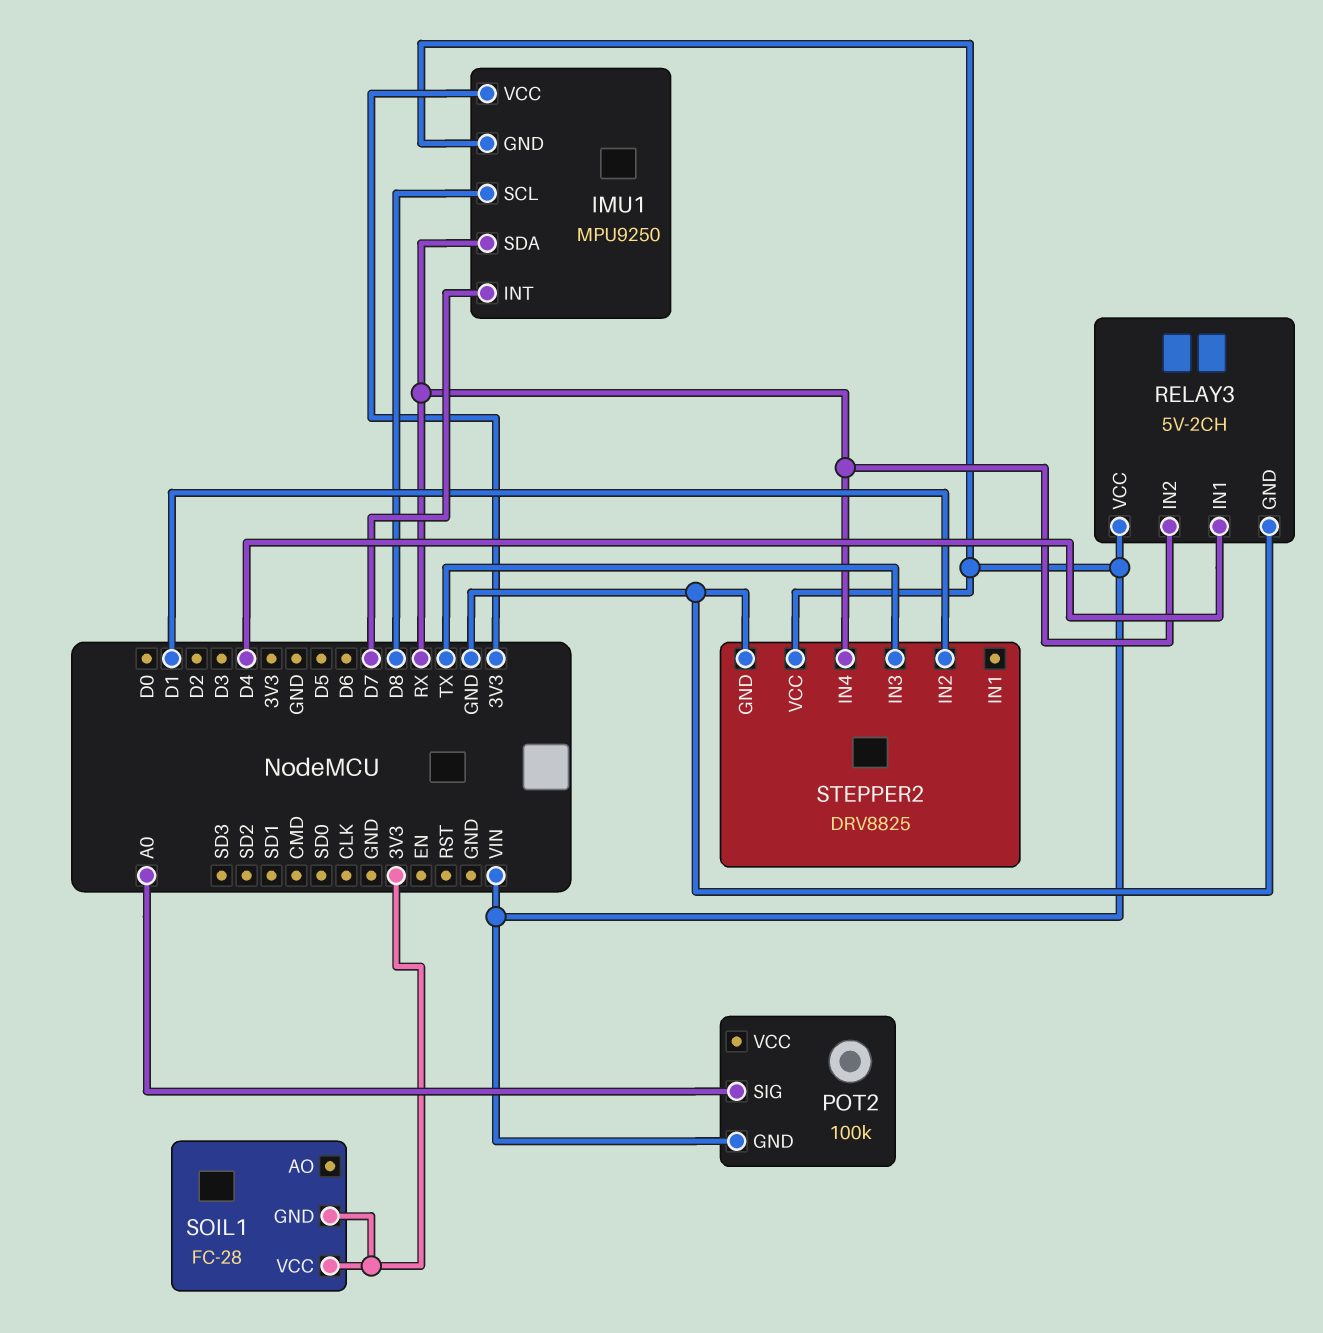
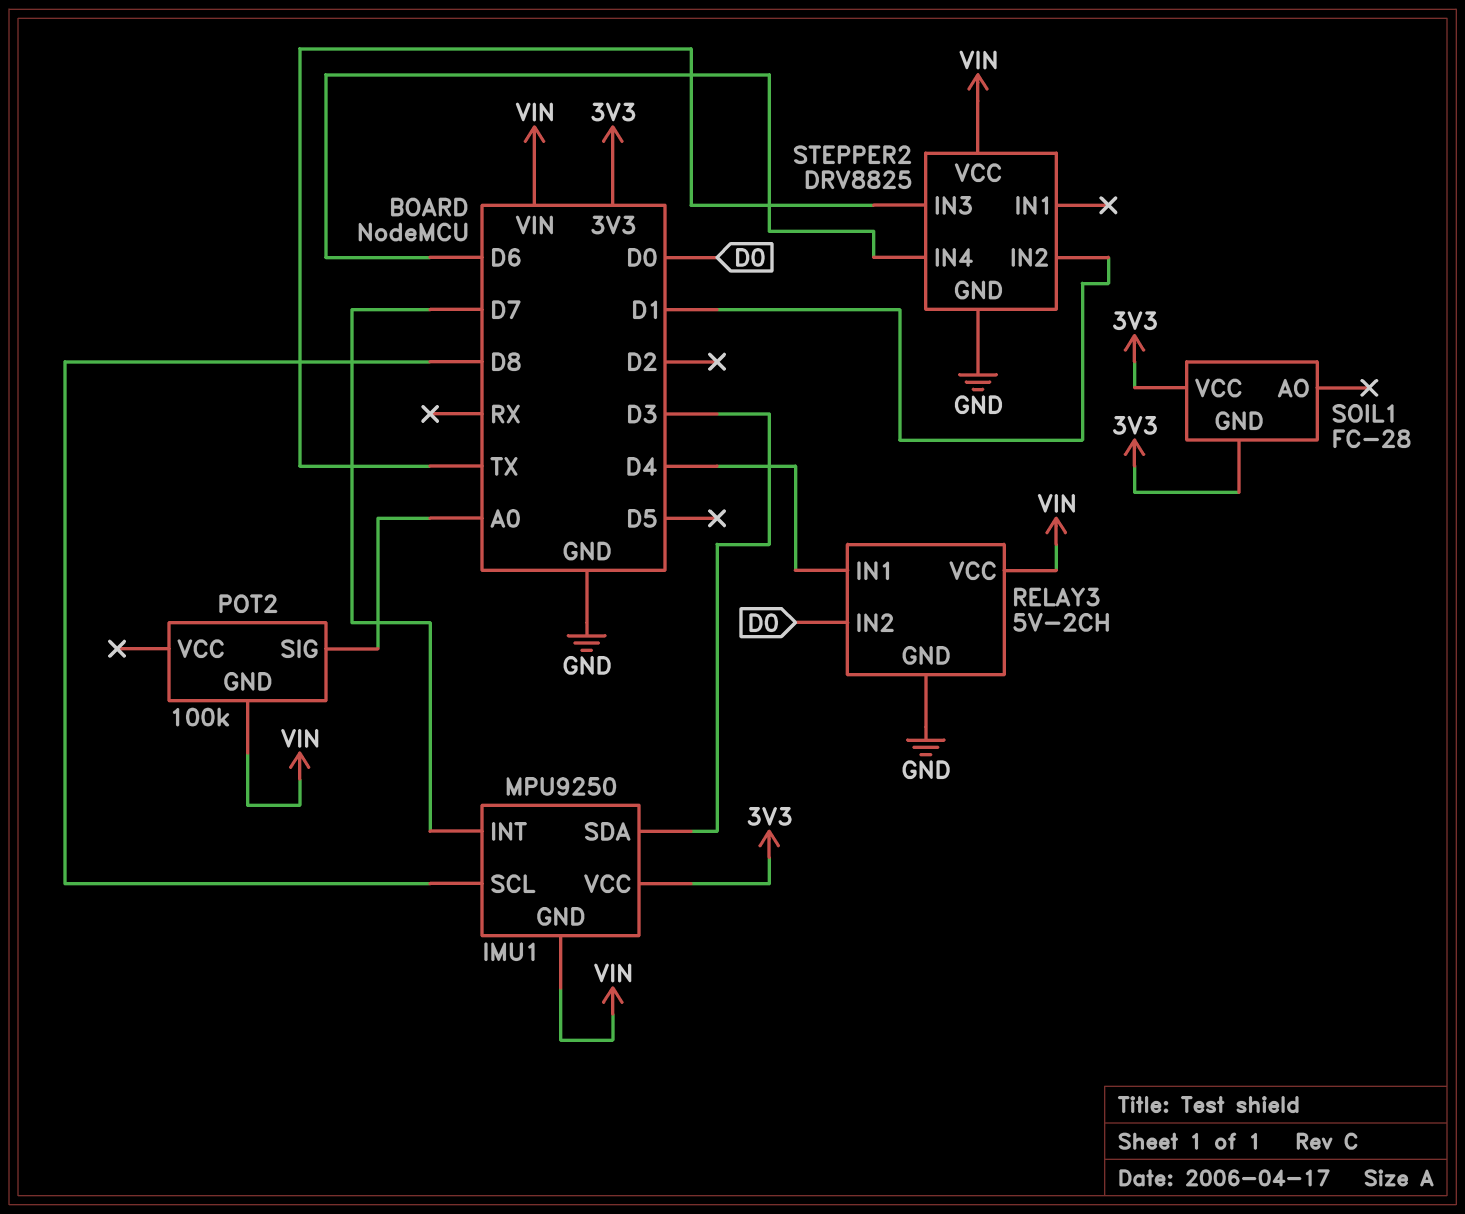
IMU1 pin SDA: RX -> D3
RELAY3 pin IN2: RX -> D0
STEPPER2 pin IN4: RX -> D6

